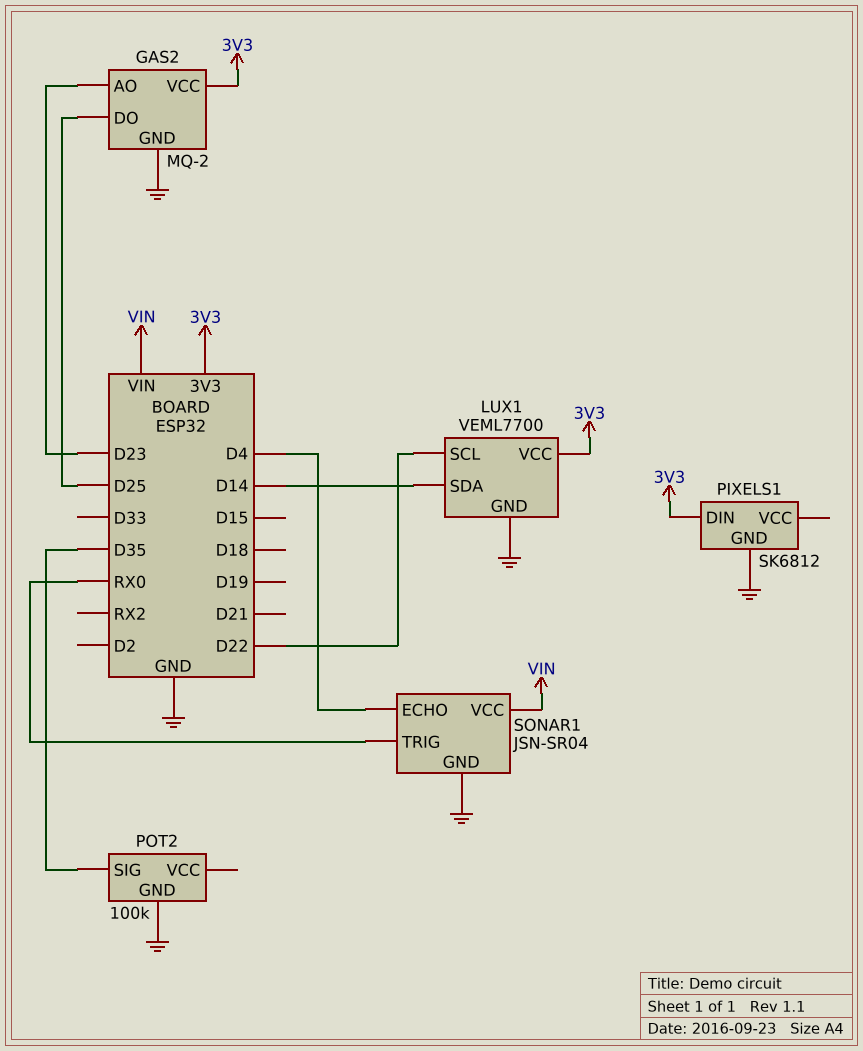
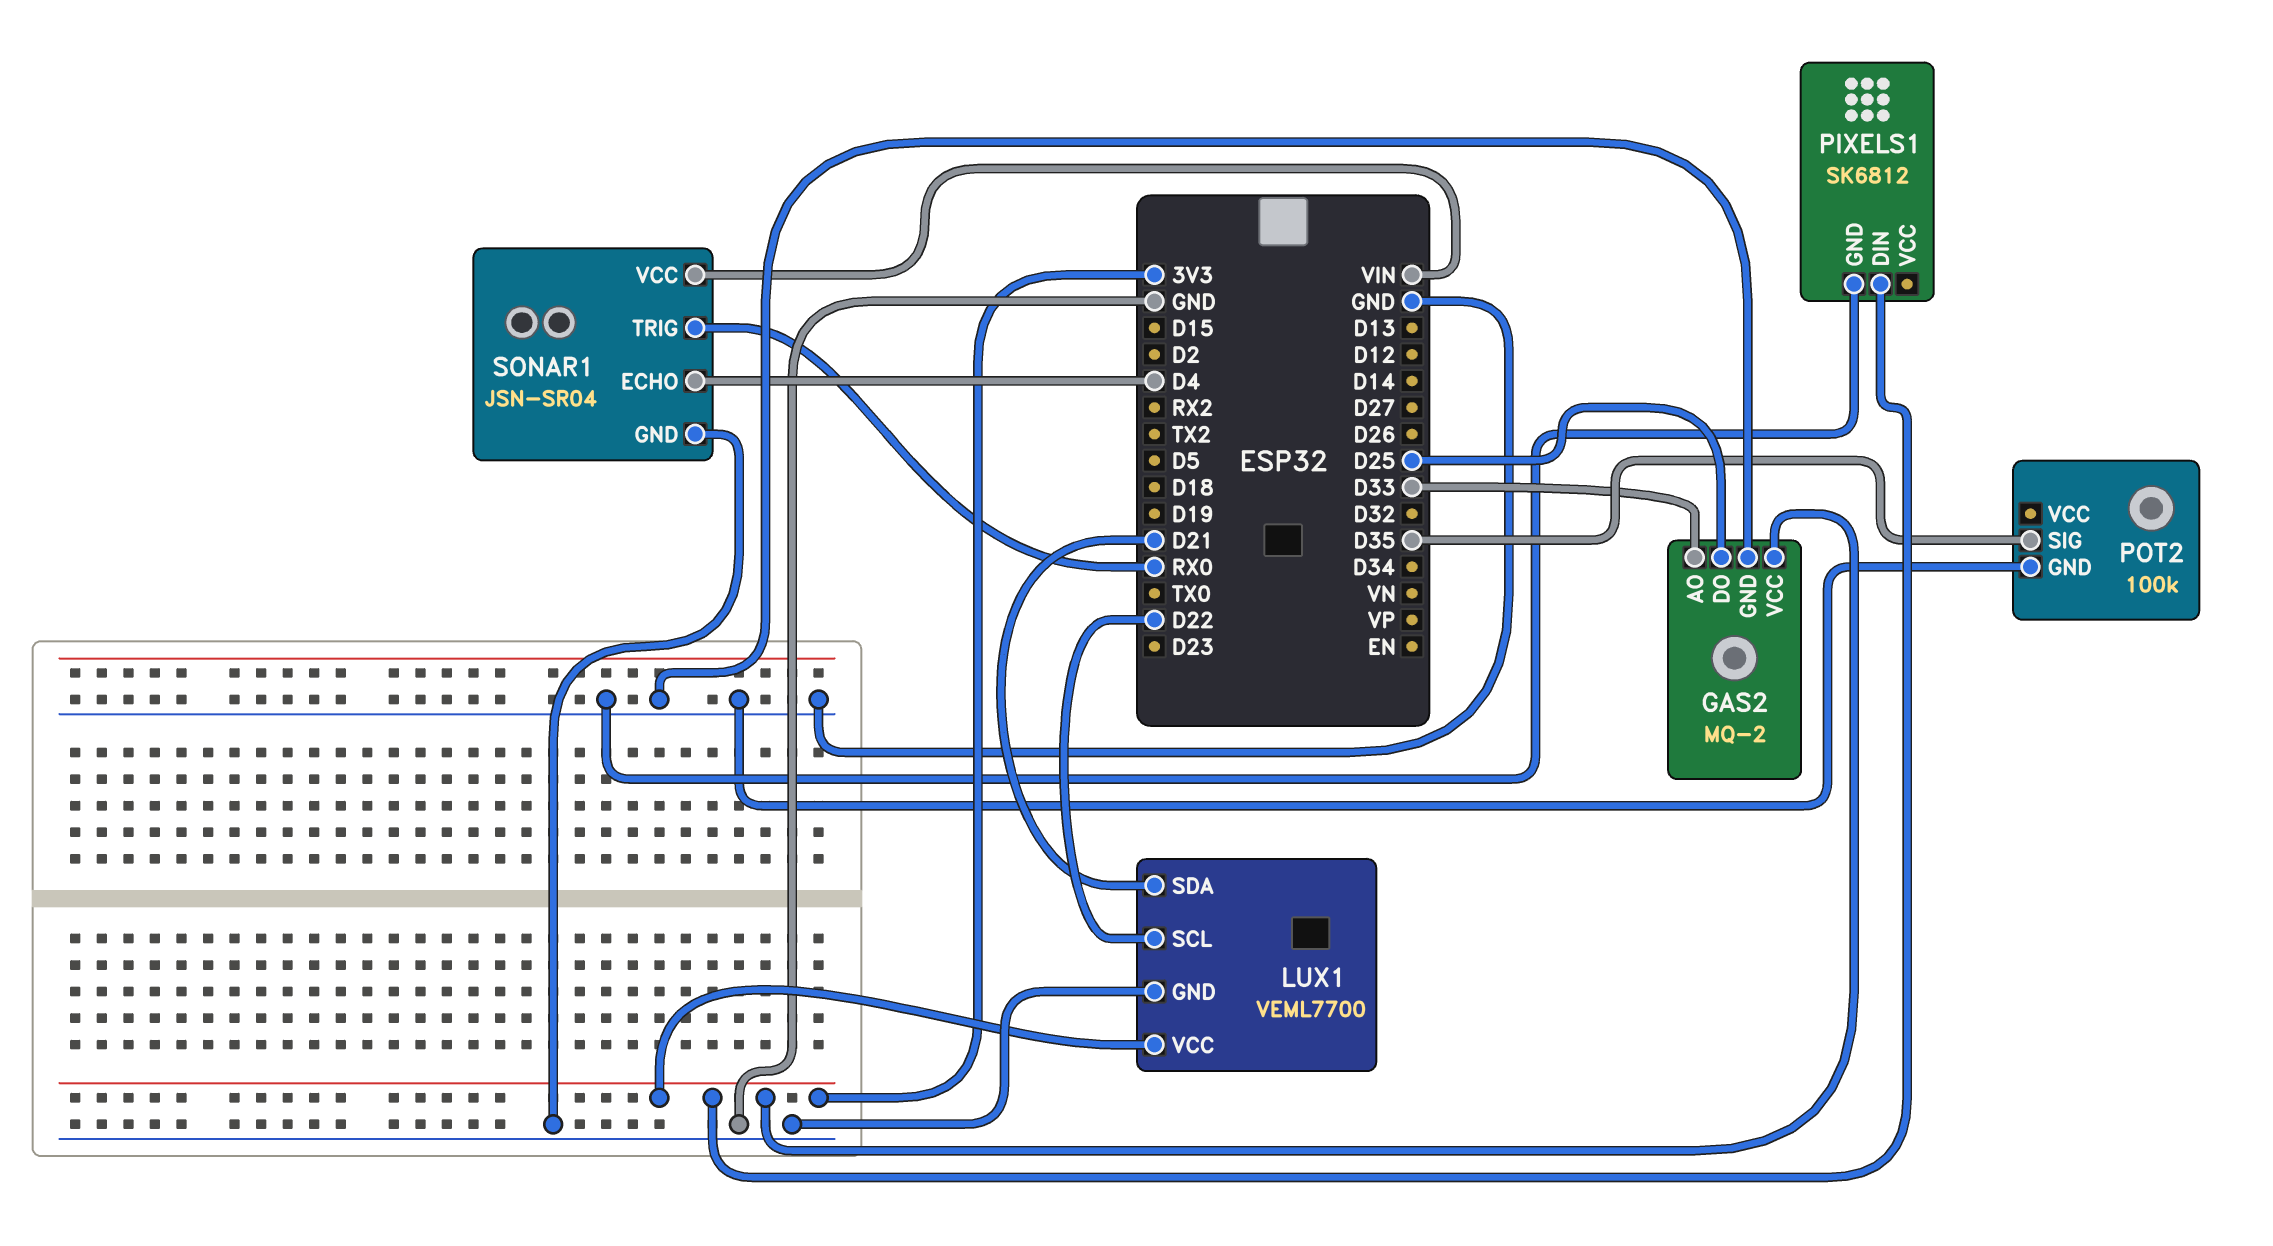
GAS2 pin AO: D23 -> D33
LUX1 pin SDA: D14 -> D21

